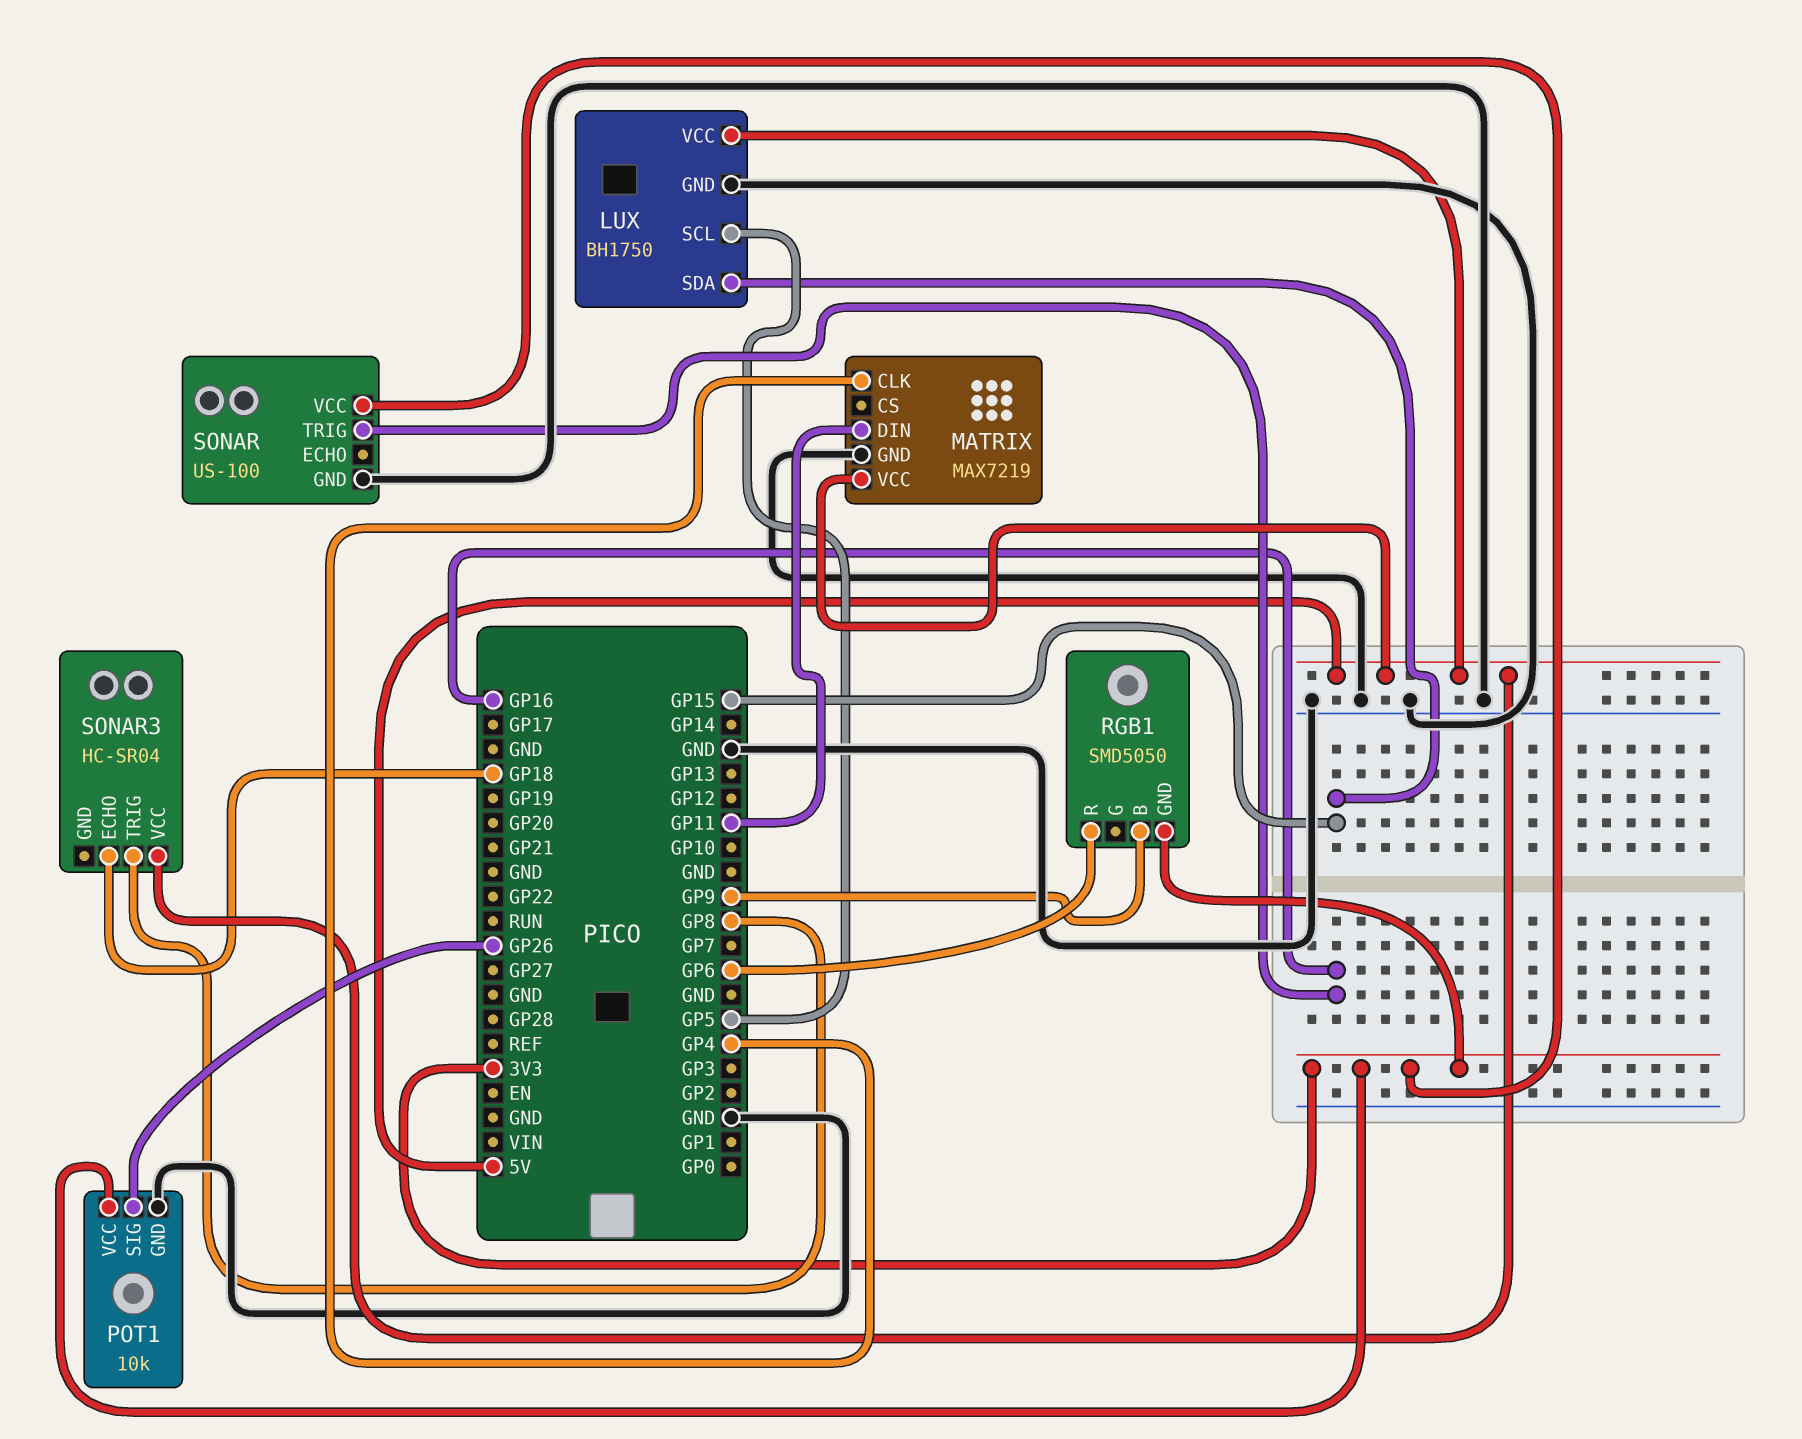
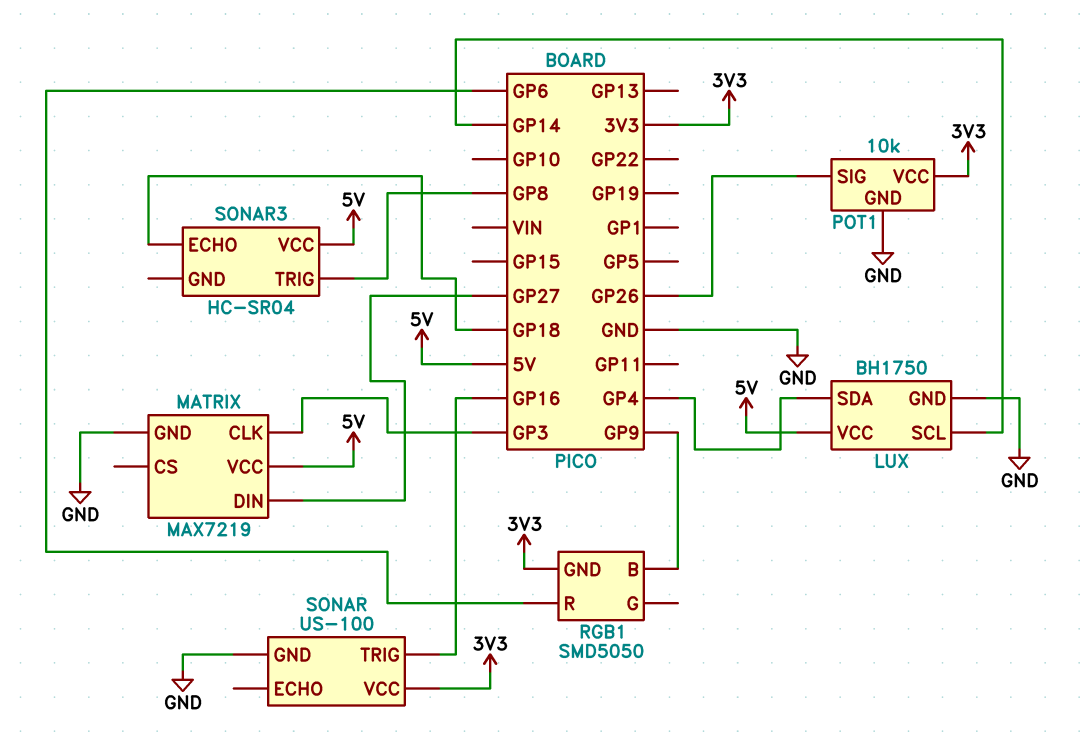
LUX pin SCL: GP5 -> GP14
LUX pin SDA: GP15 -> GP4
MATRIX pin CLK: GP4 -> GP3
MATRIX pin DIN: GP11 -> GP27

